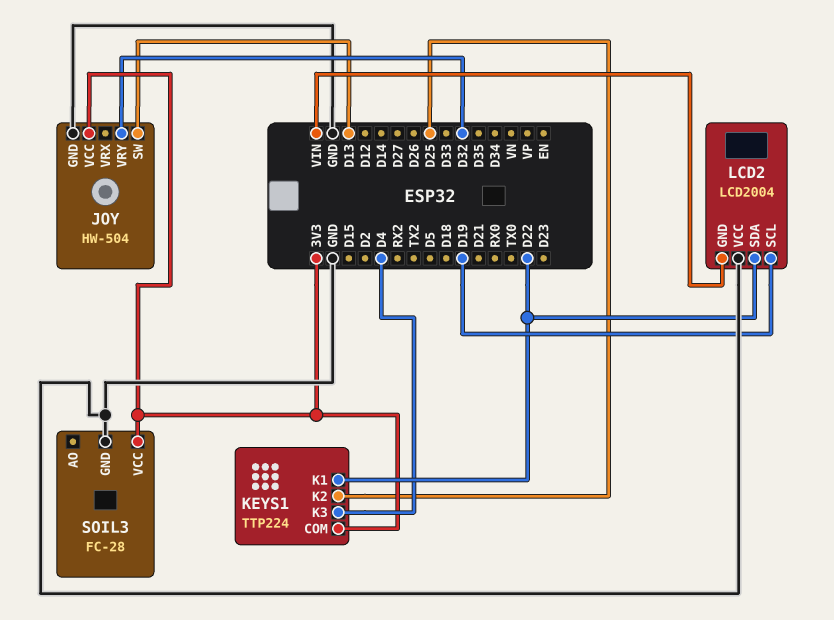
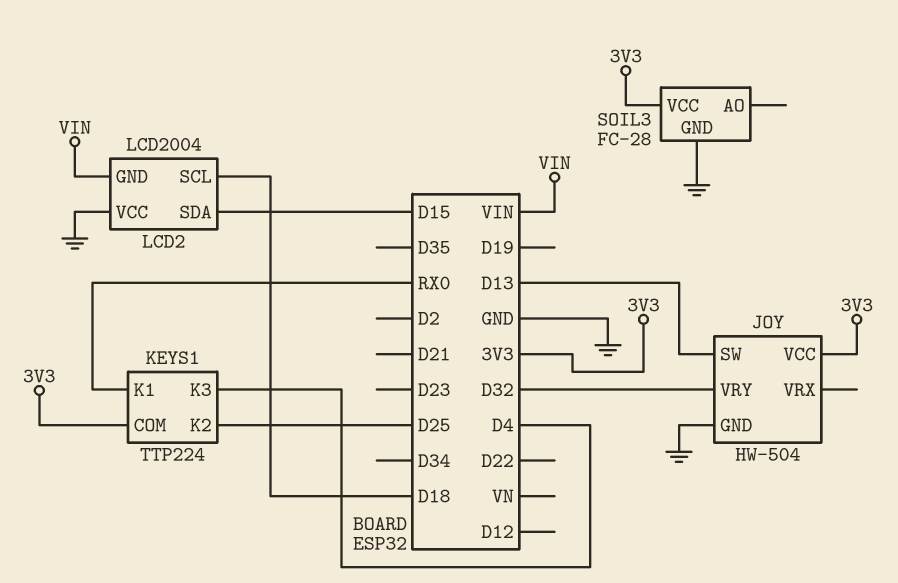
KEYS1 pin K1: D22 -> RX0
LCD2 pin SCL: D19 -> D18
LCD2 pin SDA: D22 -> D15

